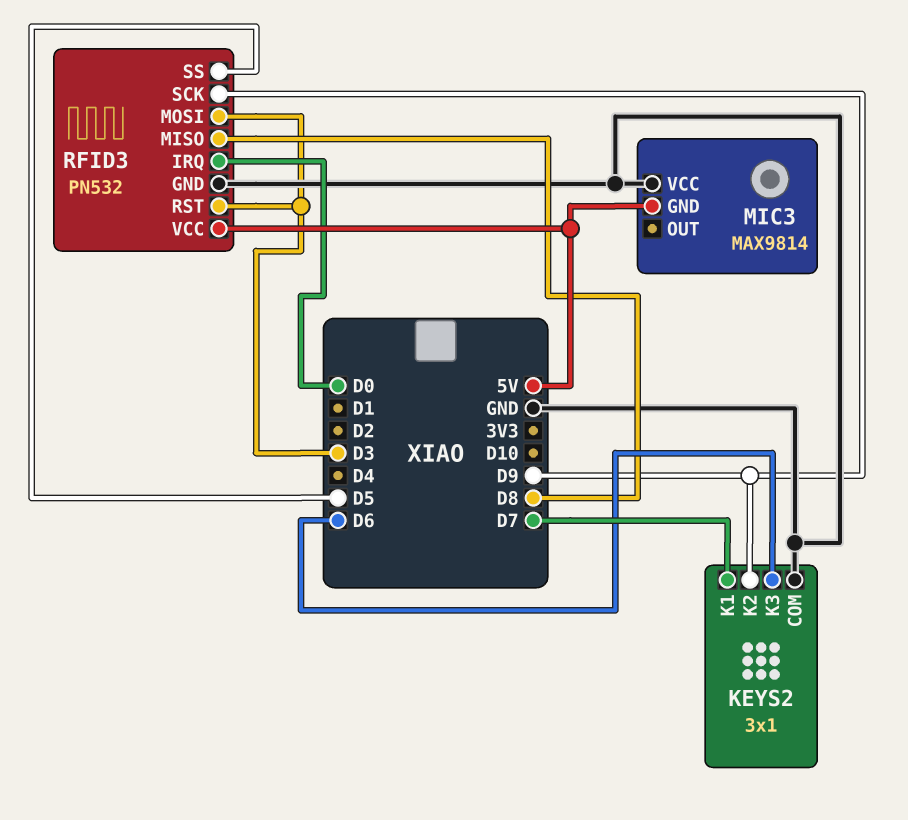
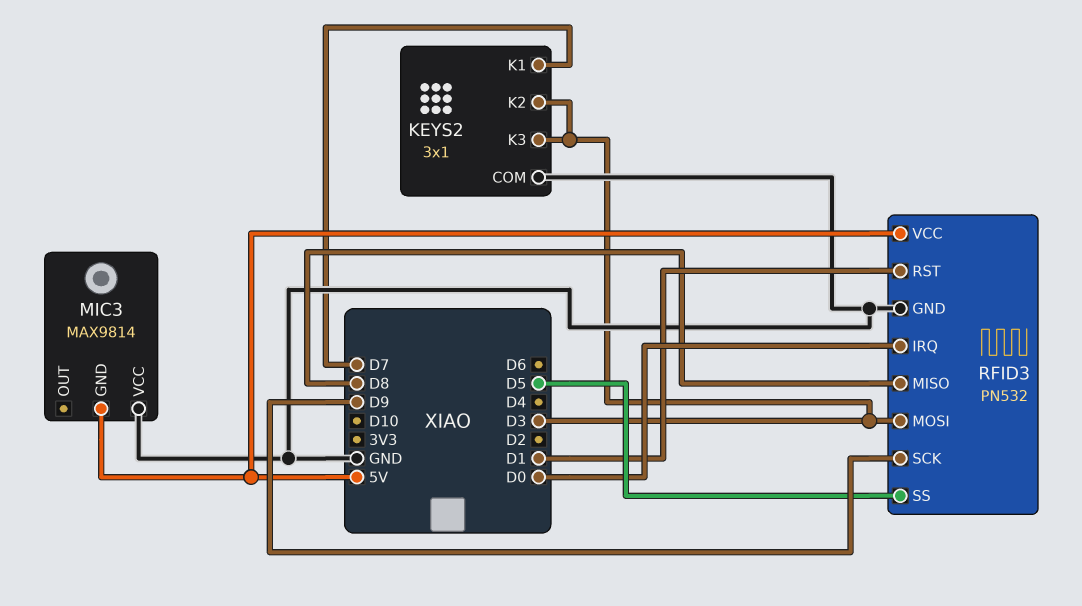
KEYS2 pin K2: D9 -> D3
KEYS2 pin K3: D6 -> D3
RFID3 pin RST: D3 -> D1

